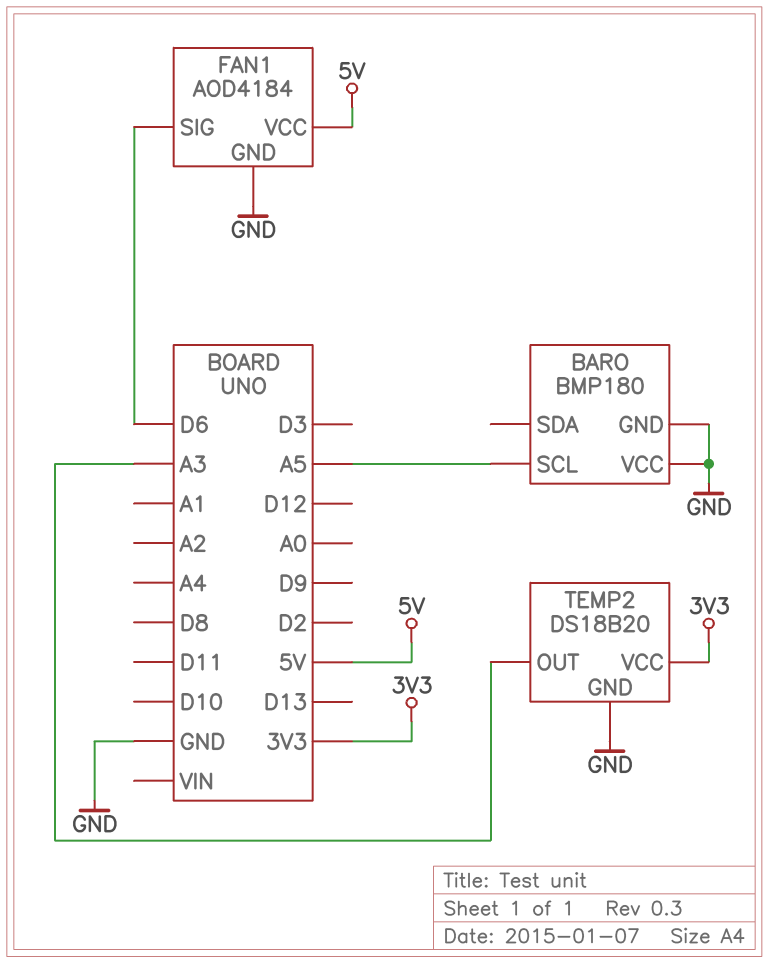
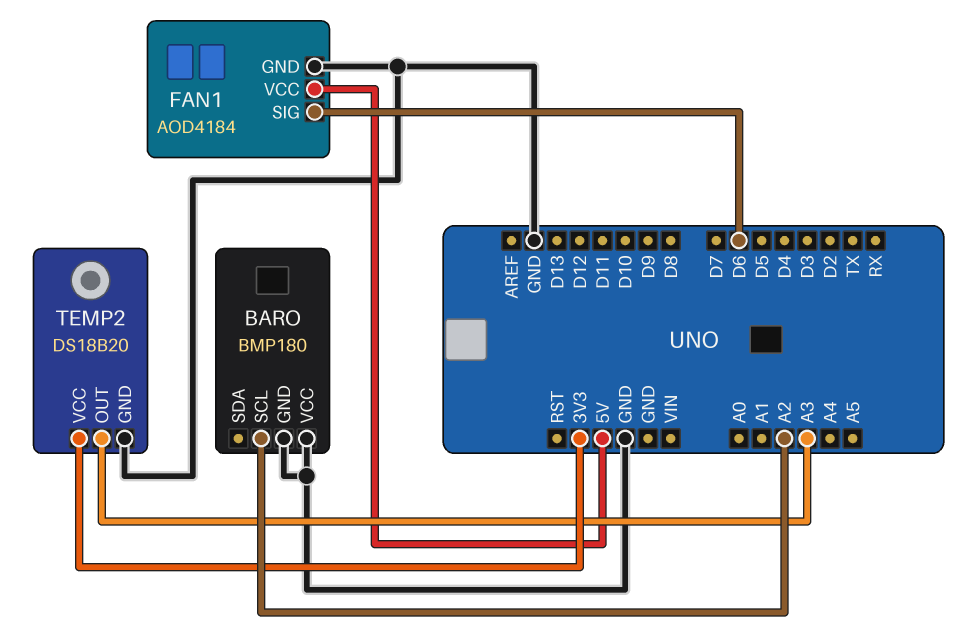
BARO pin SCL: A5 -> A2

